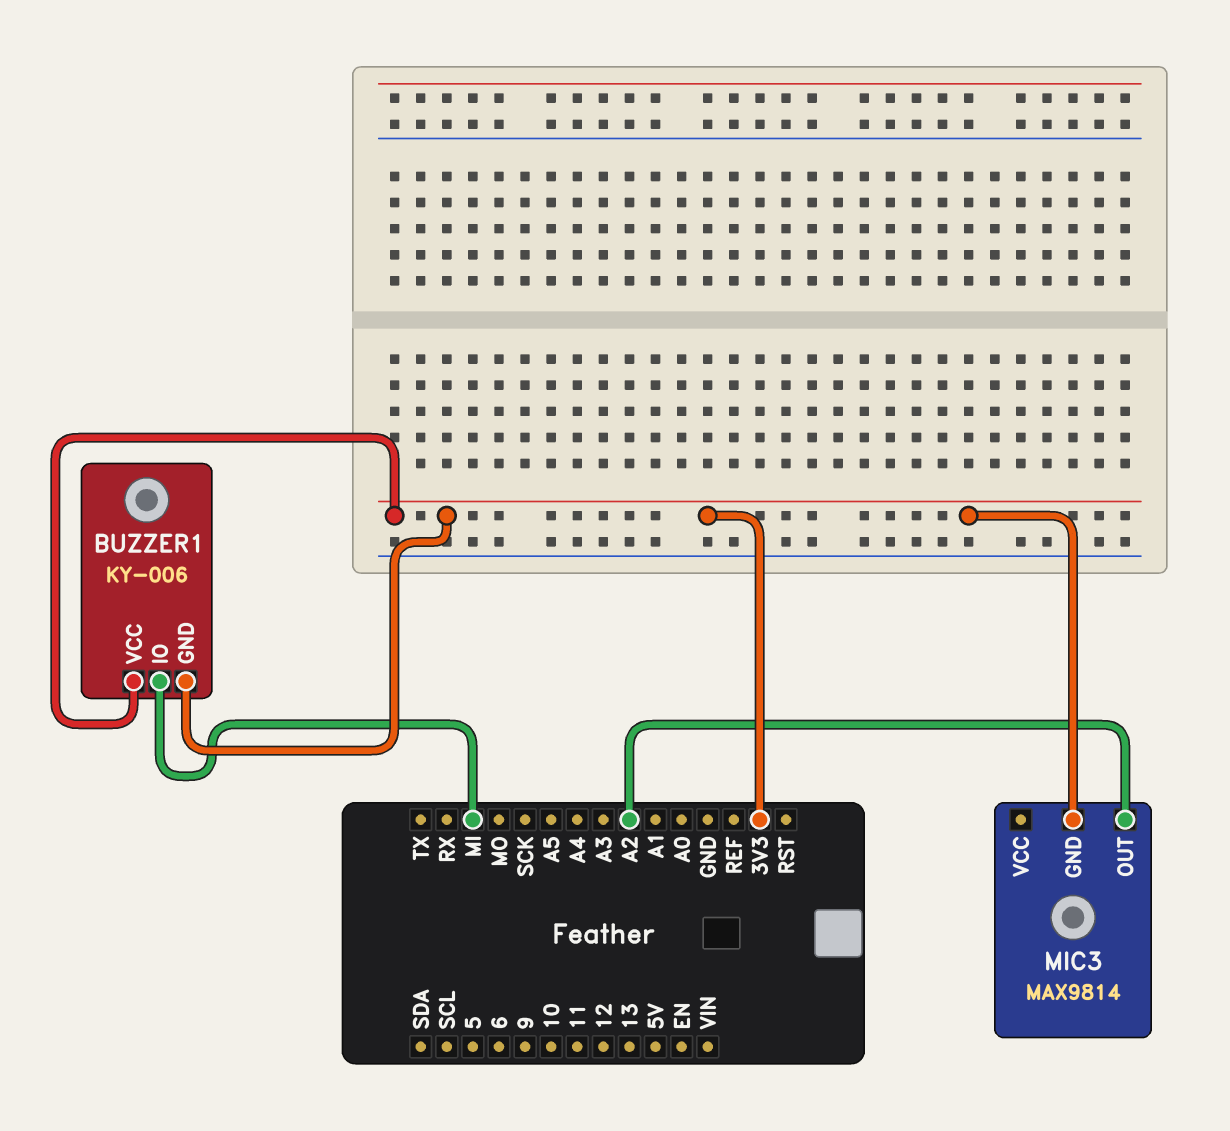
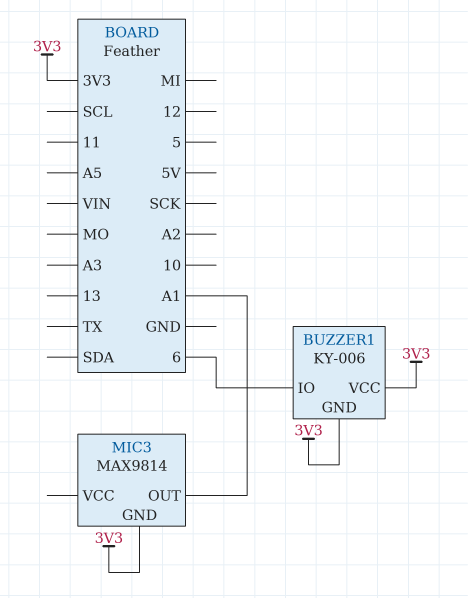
BUZZER1 pin IO: MI -> 6
MIC3 pin OUT: A2 -> A1

